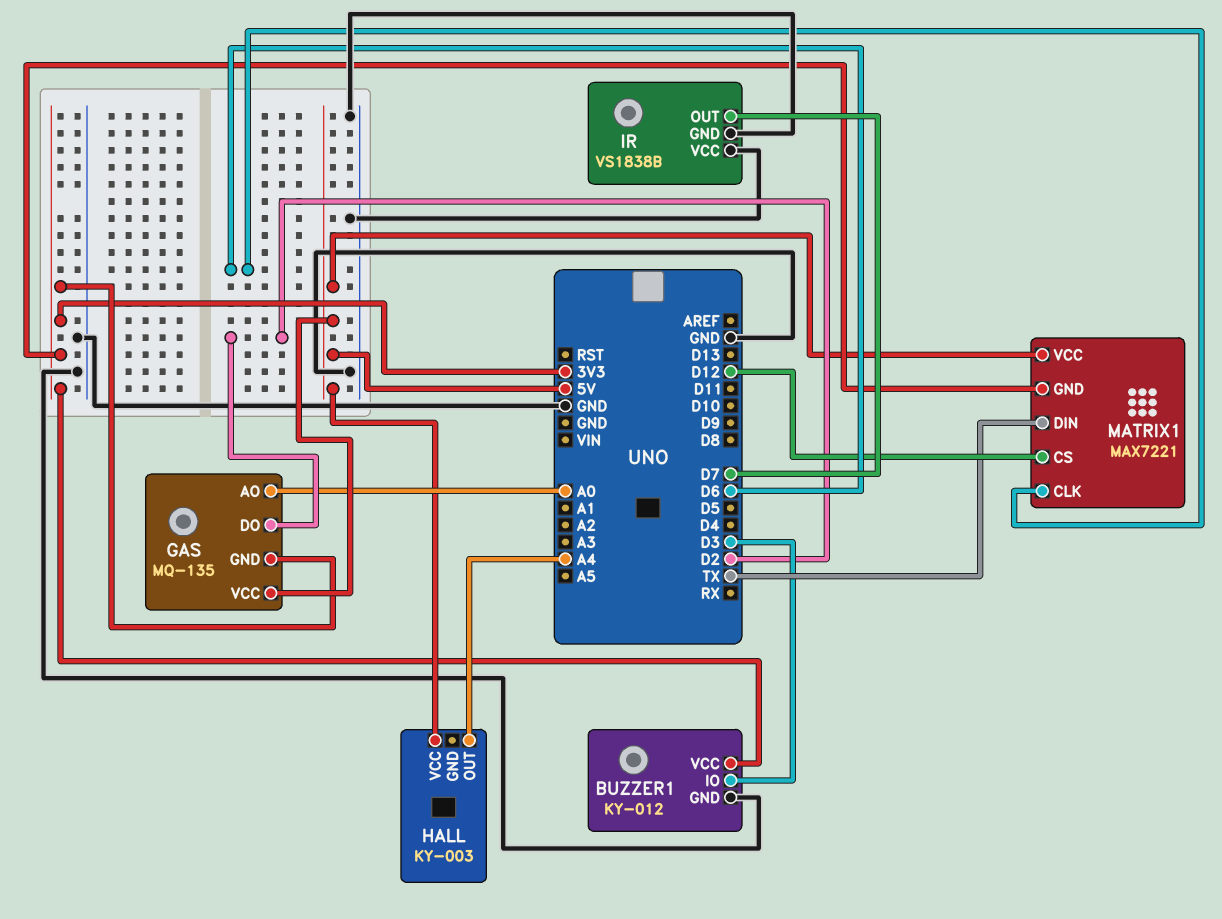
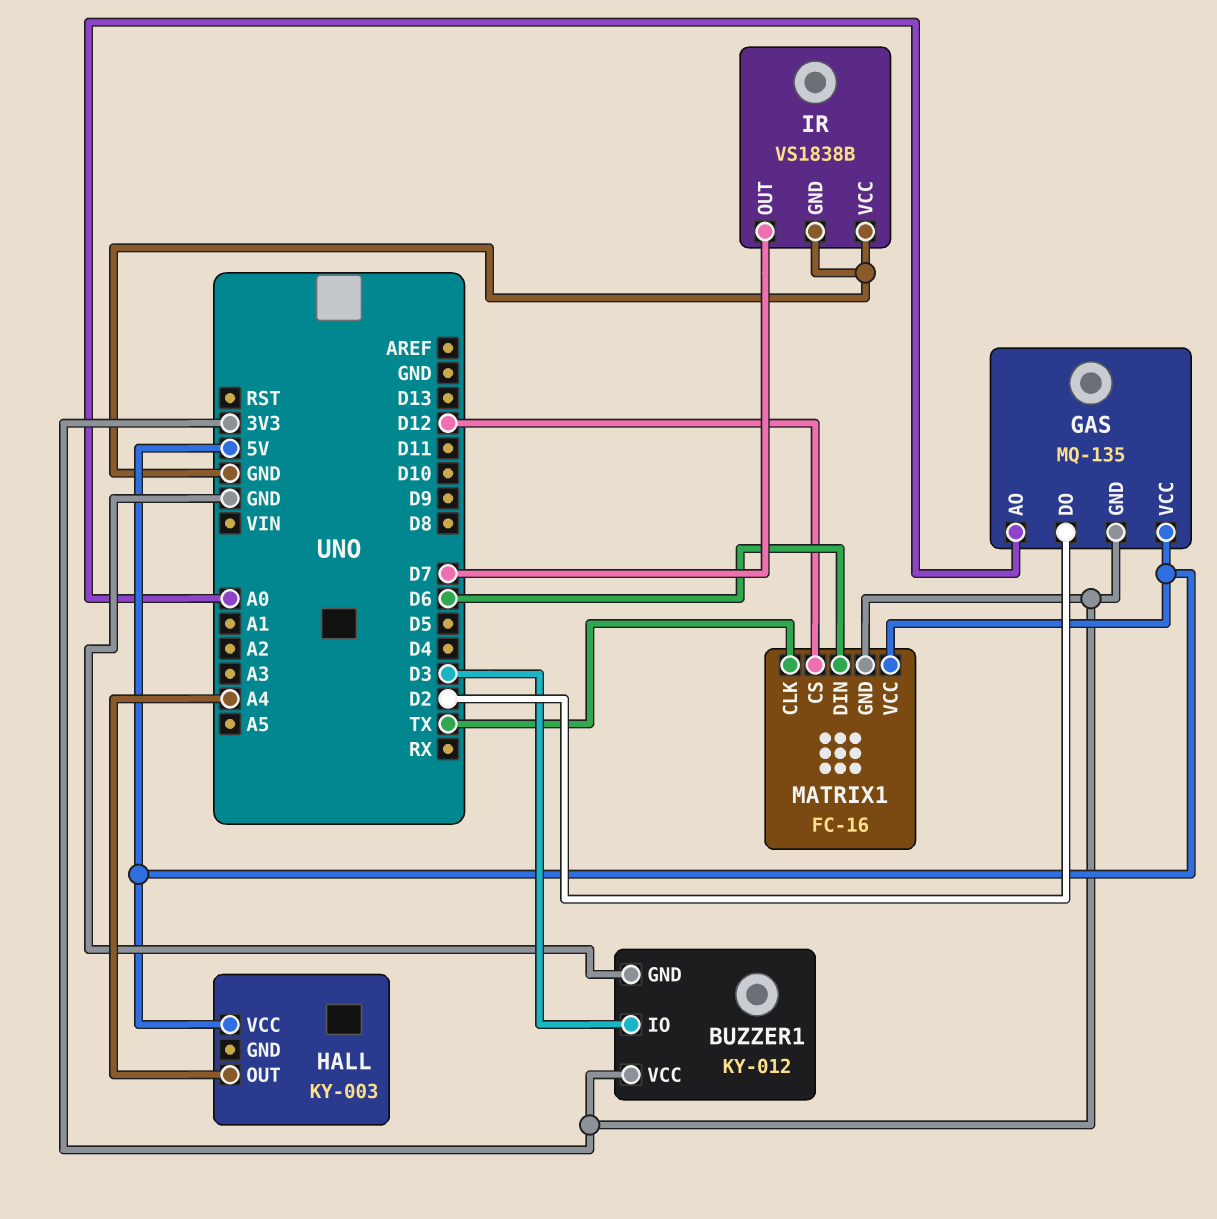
MATRIX1: MAX7221 -> FC-16
MATRIX1 pin CLK: D6 -> TX
MATRIX1 pin DIN: TX -> D6

